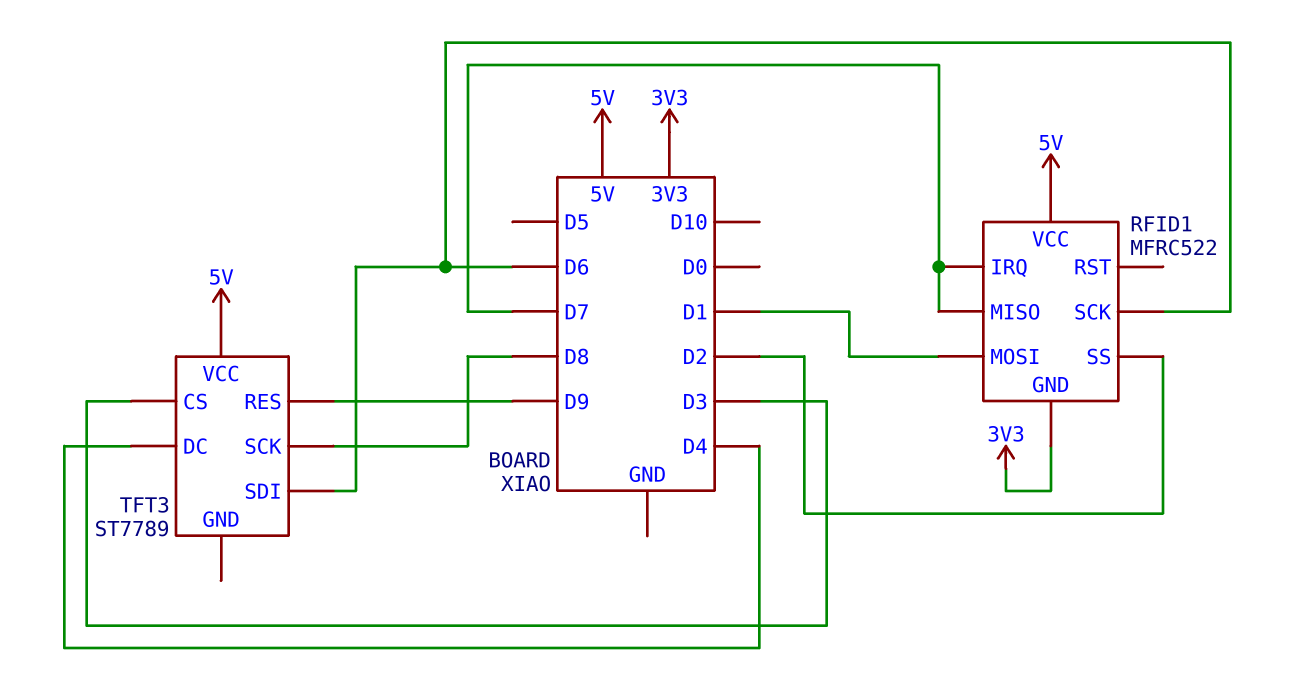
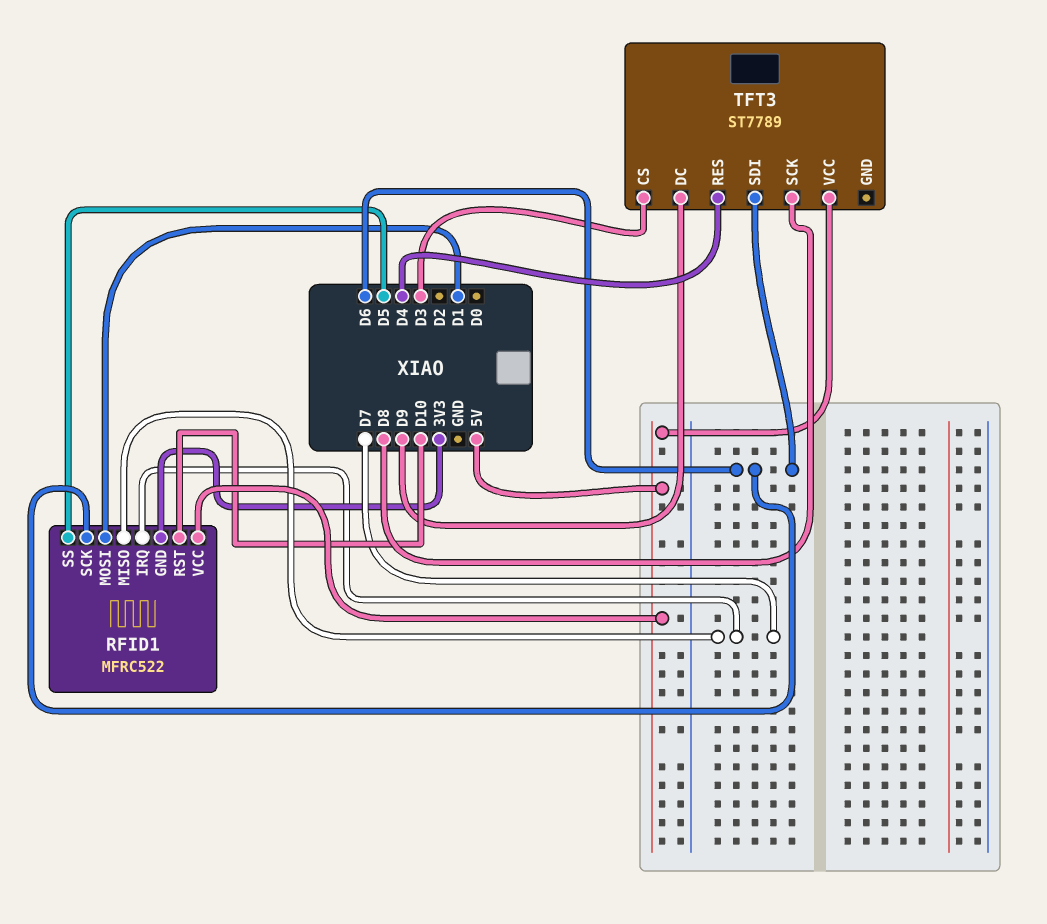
RFID1 pin RST: none -> D10
RFID1 pin SS: D2 -> D5
TFT3 pin DC: D4 -> D9
TFT3 pin RES: D9 -> D4

